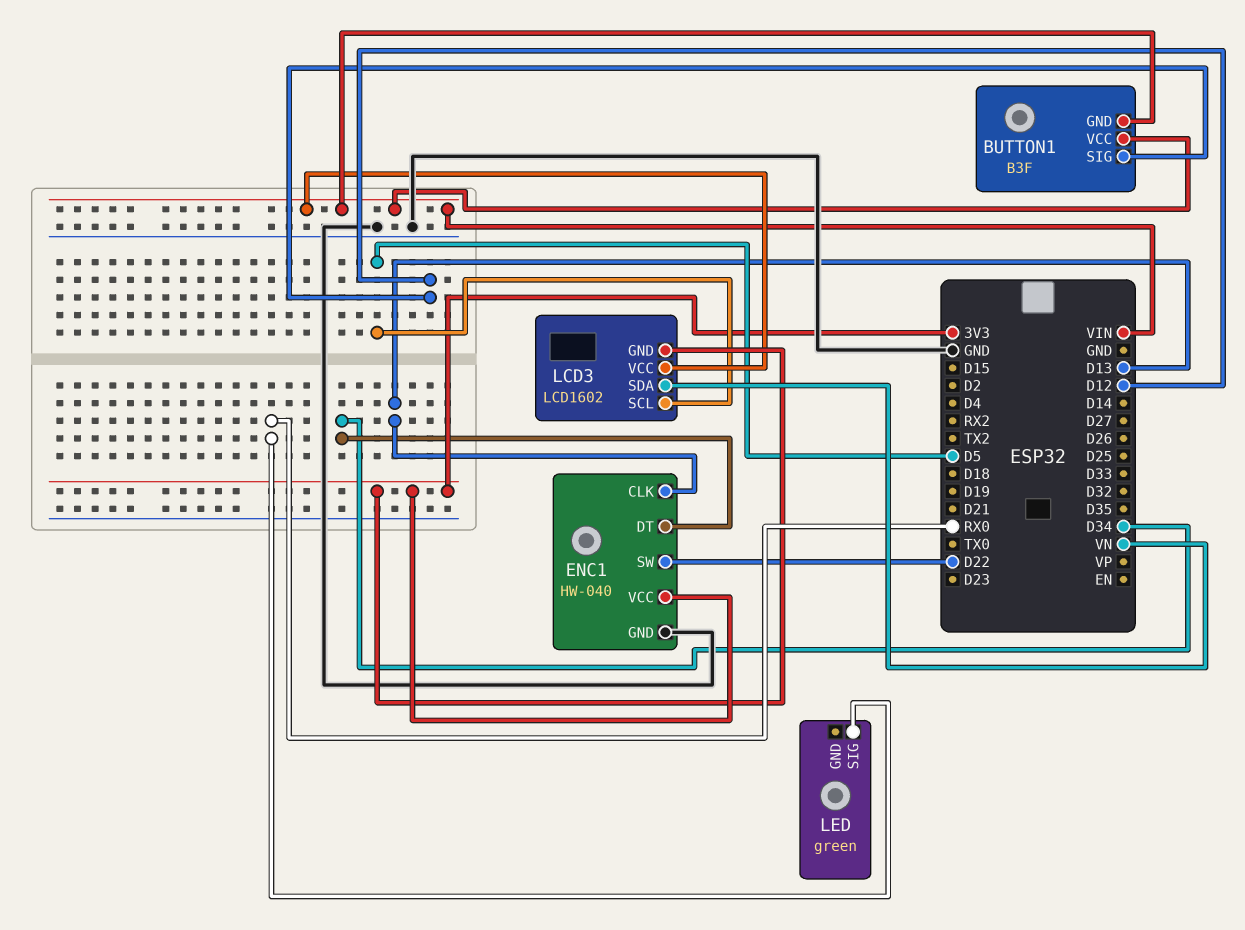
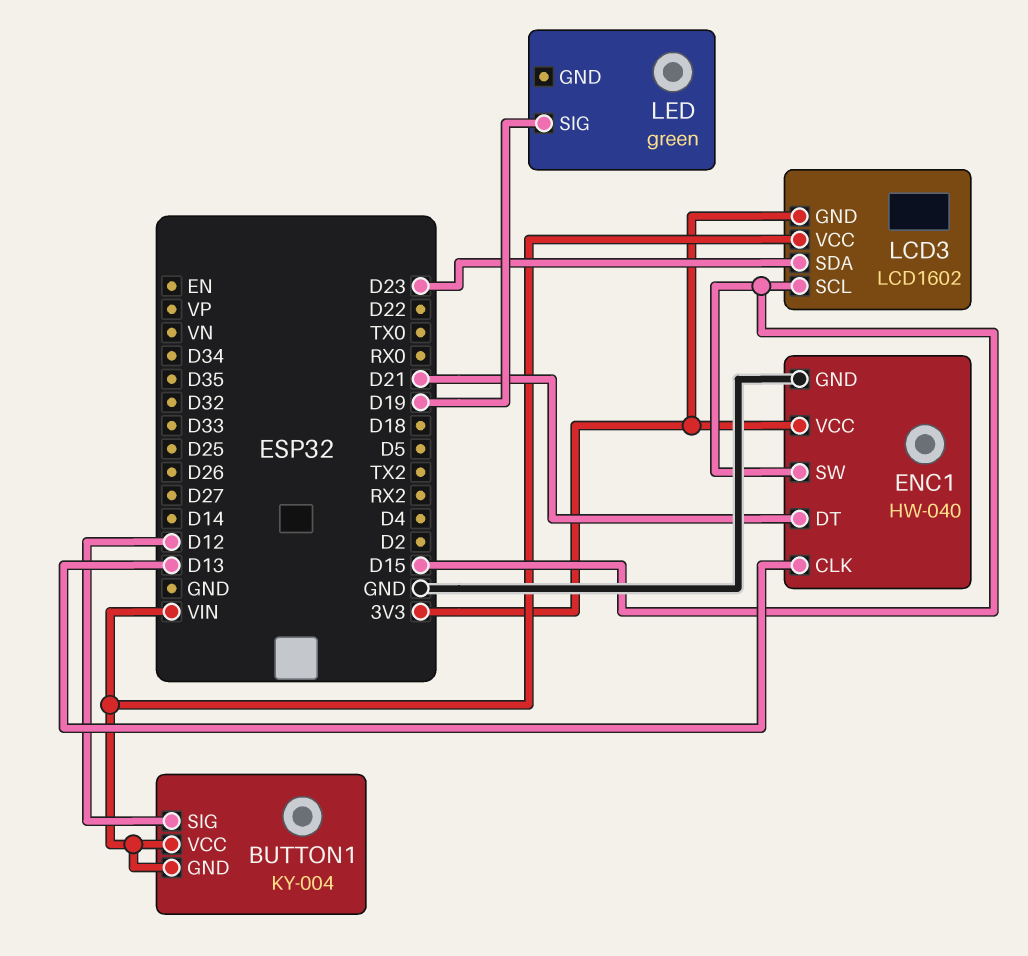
BUTTON1: B3F -> KY-004
ENC1 pin DT: D34 -> D21
ENC1 pin SW: D22 -> D15
LCD3 pin SCL: D5 -> D15
LCD3 pin SDA: VN -> D23
LED pin SIG: RX0 -> D19

